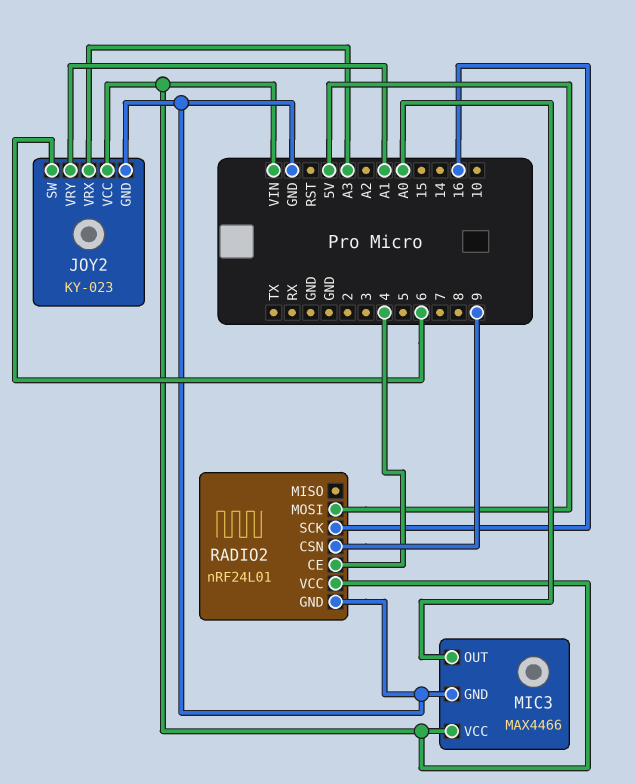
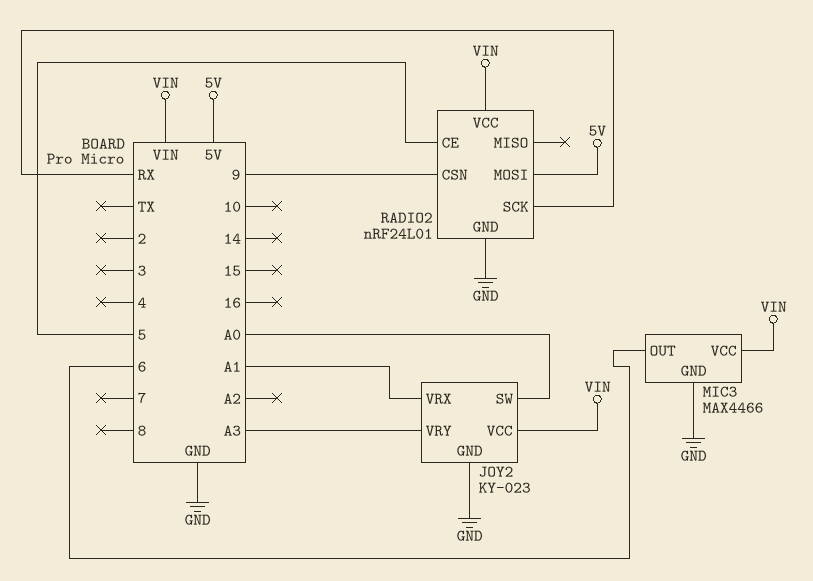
JOY2 pin SW: 6 -> A0
JOY2 pin VRX: A3 -> A1
JOY2 pin VRY: A1 -> A3
MIC3 pin OUT: A0 -> 6
RADIO2 pin CE: 4 -> 5
RADIO2 pin SCK: 16 -> RX

